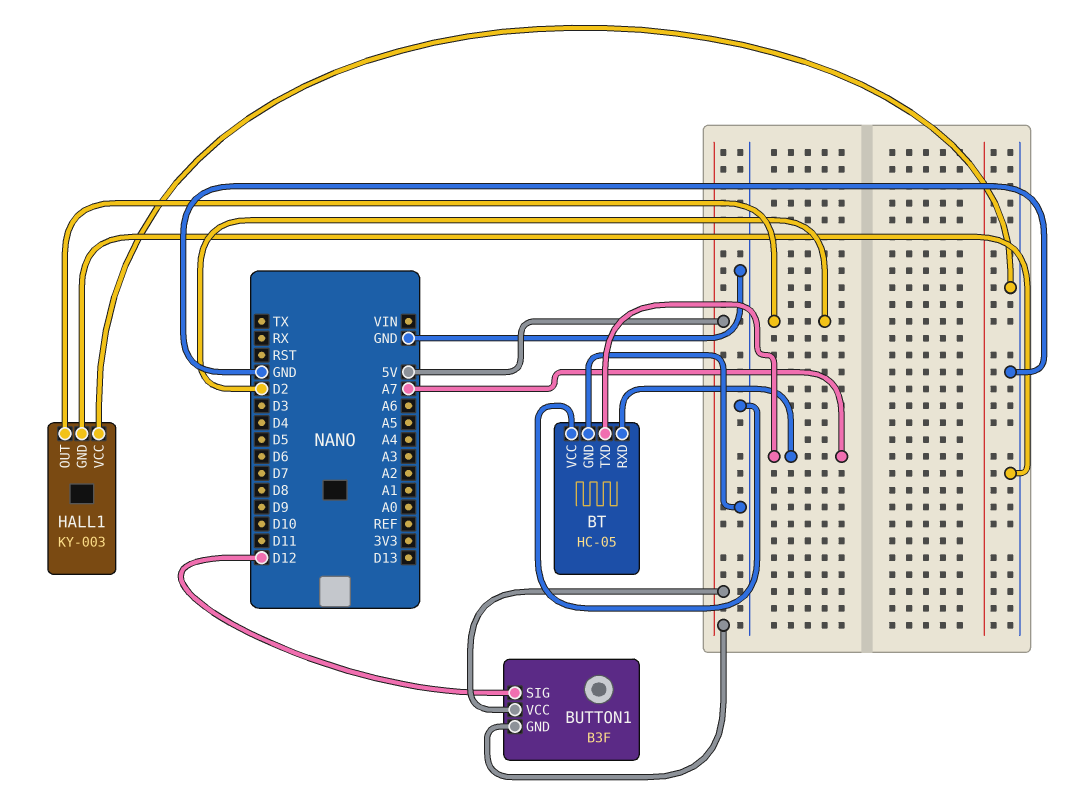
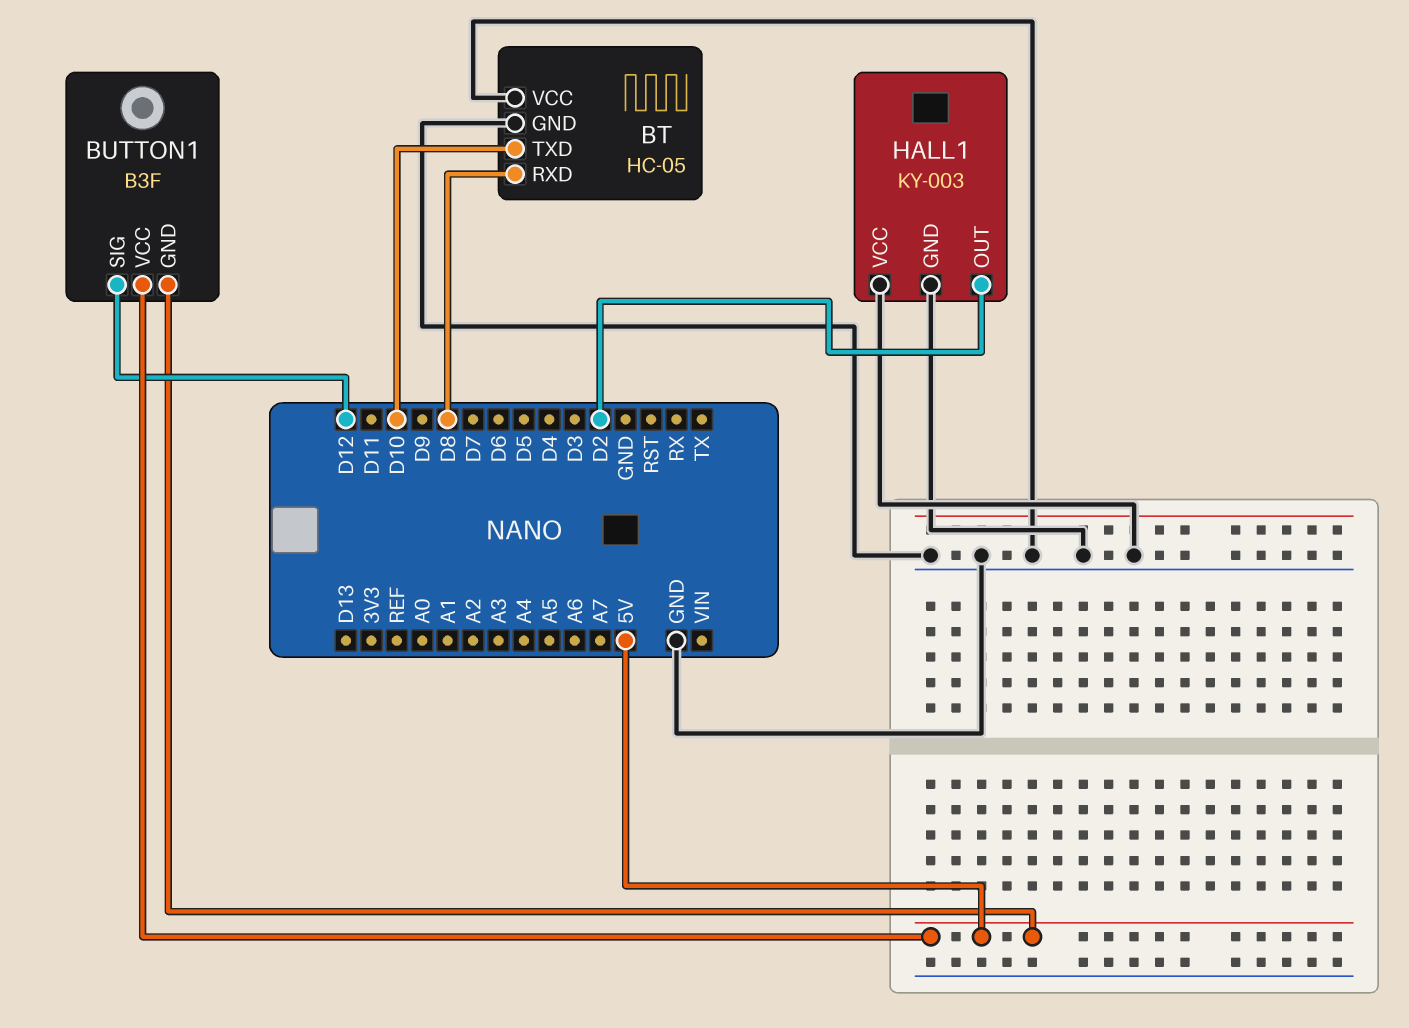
BT pin RXD: A7 -> D8
BT pin TXD: A7 -> D10

